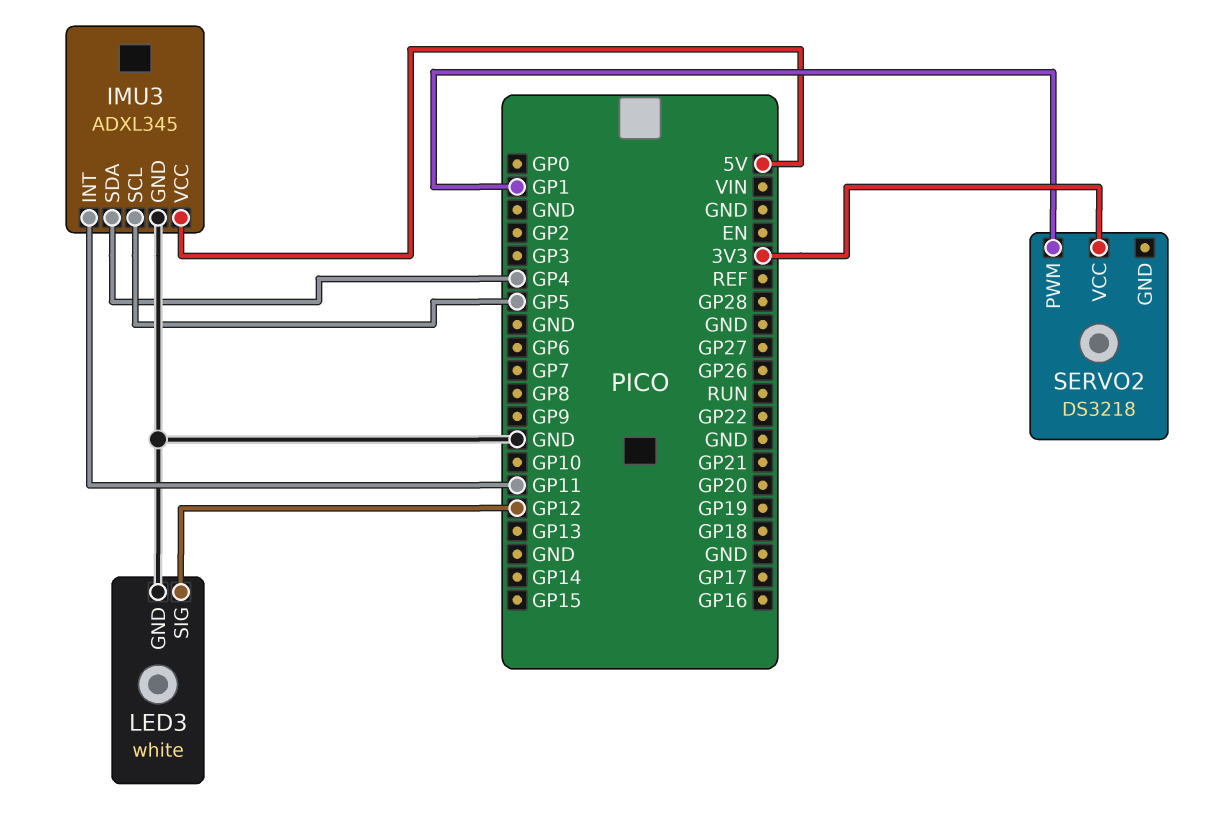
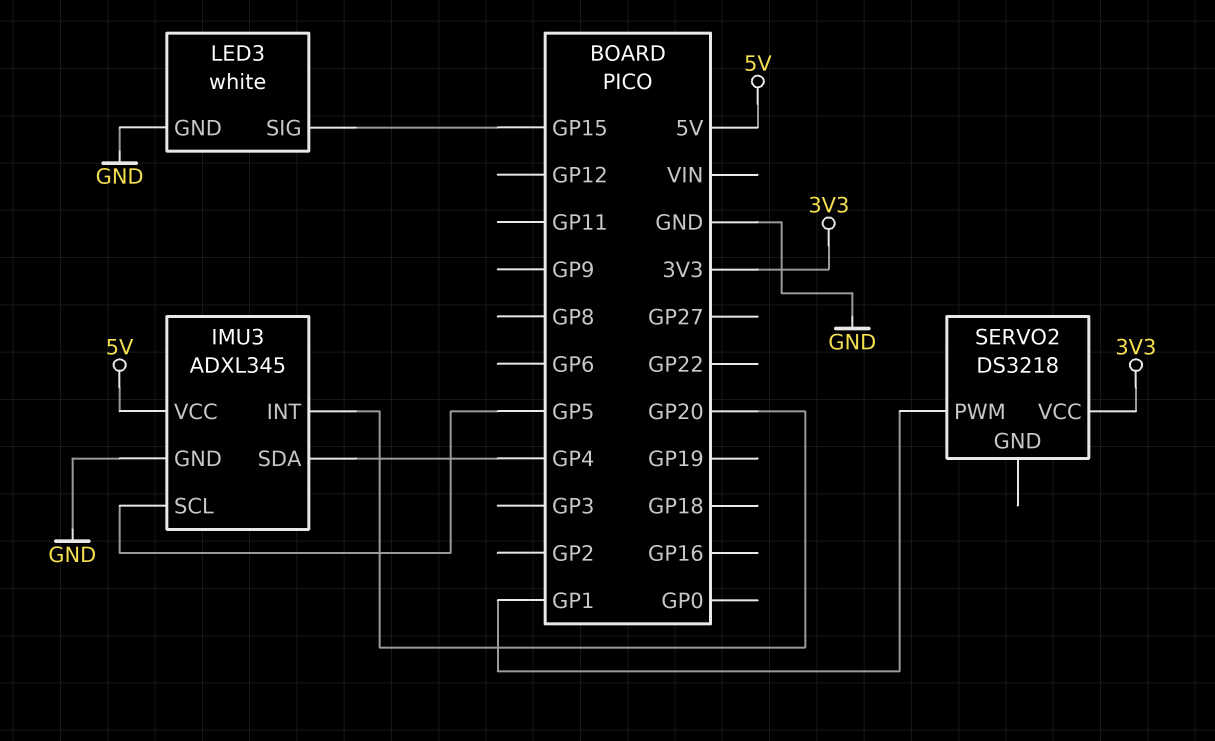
IMU3 pin INT: GP11 -> GP20
LED3 pin SIG: GP12 -> GP15

